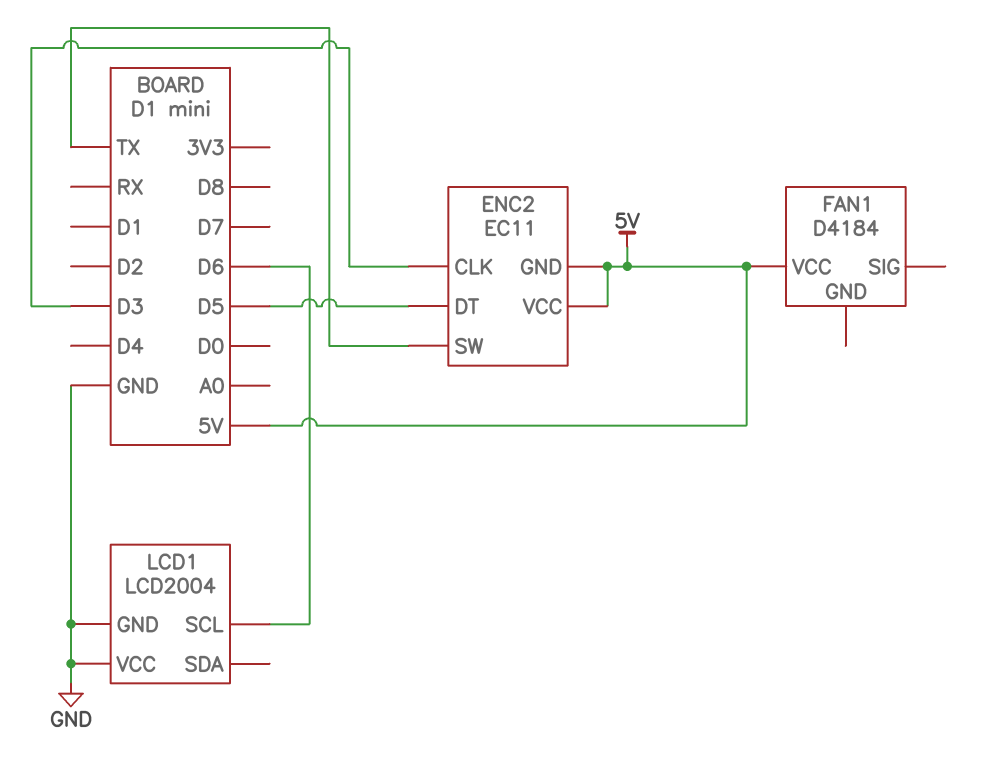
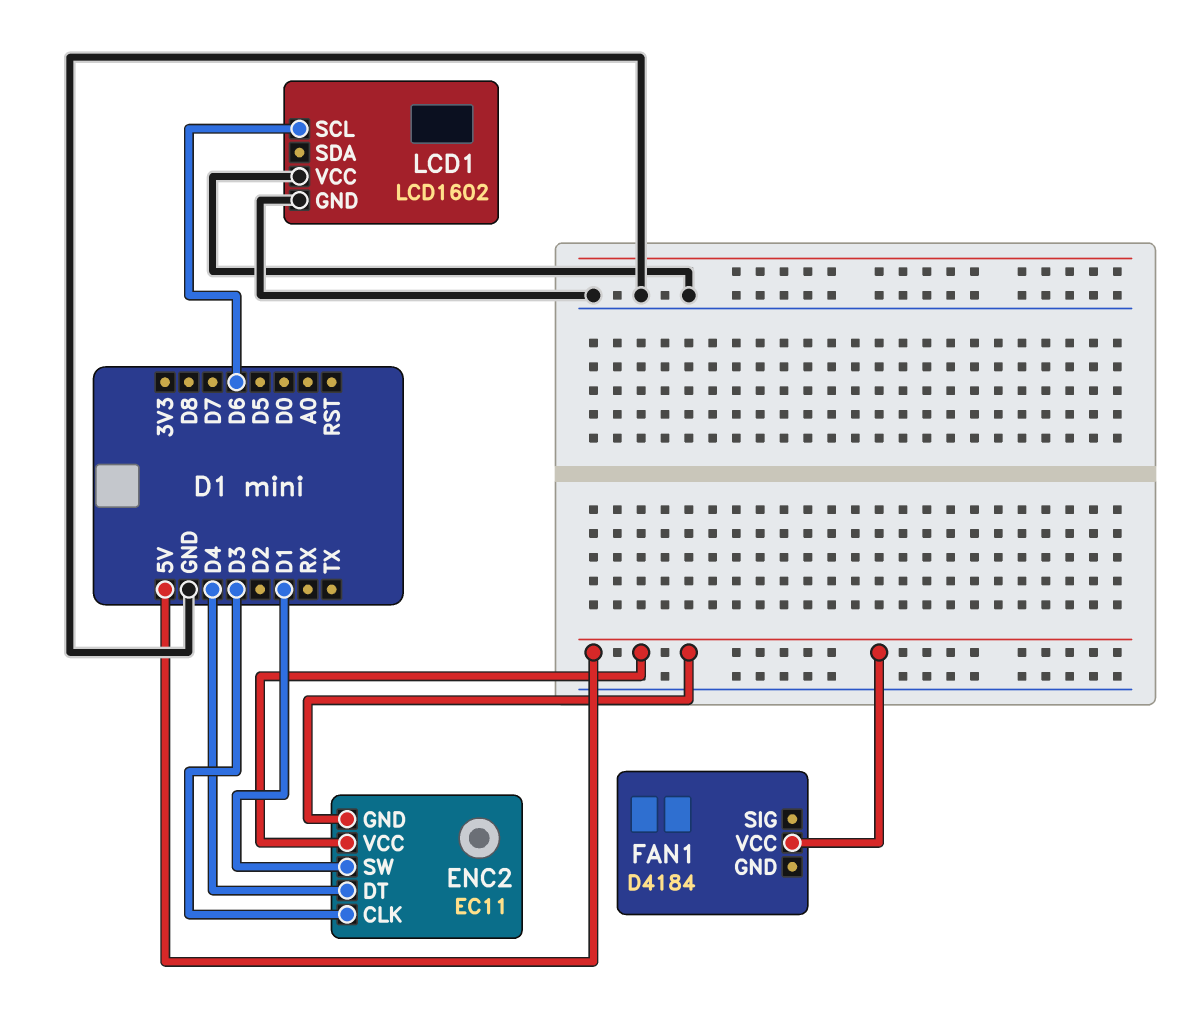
ENC2 pin DT: D5 -> D4
ENC2 pin SW: TX -> D1
LCD1: LCD2004 -> LCD1602

